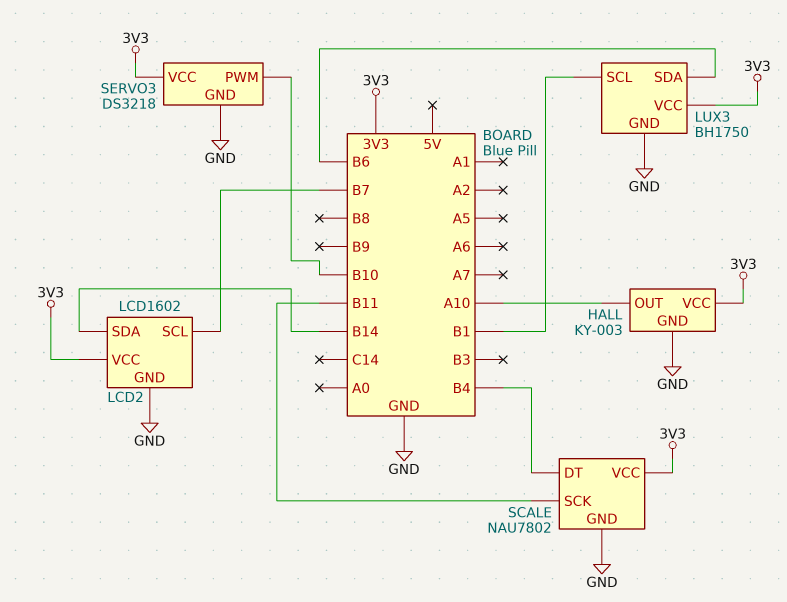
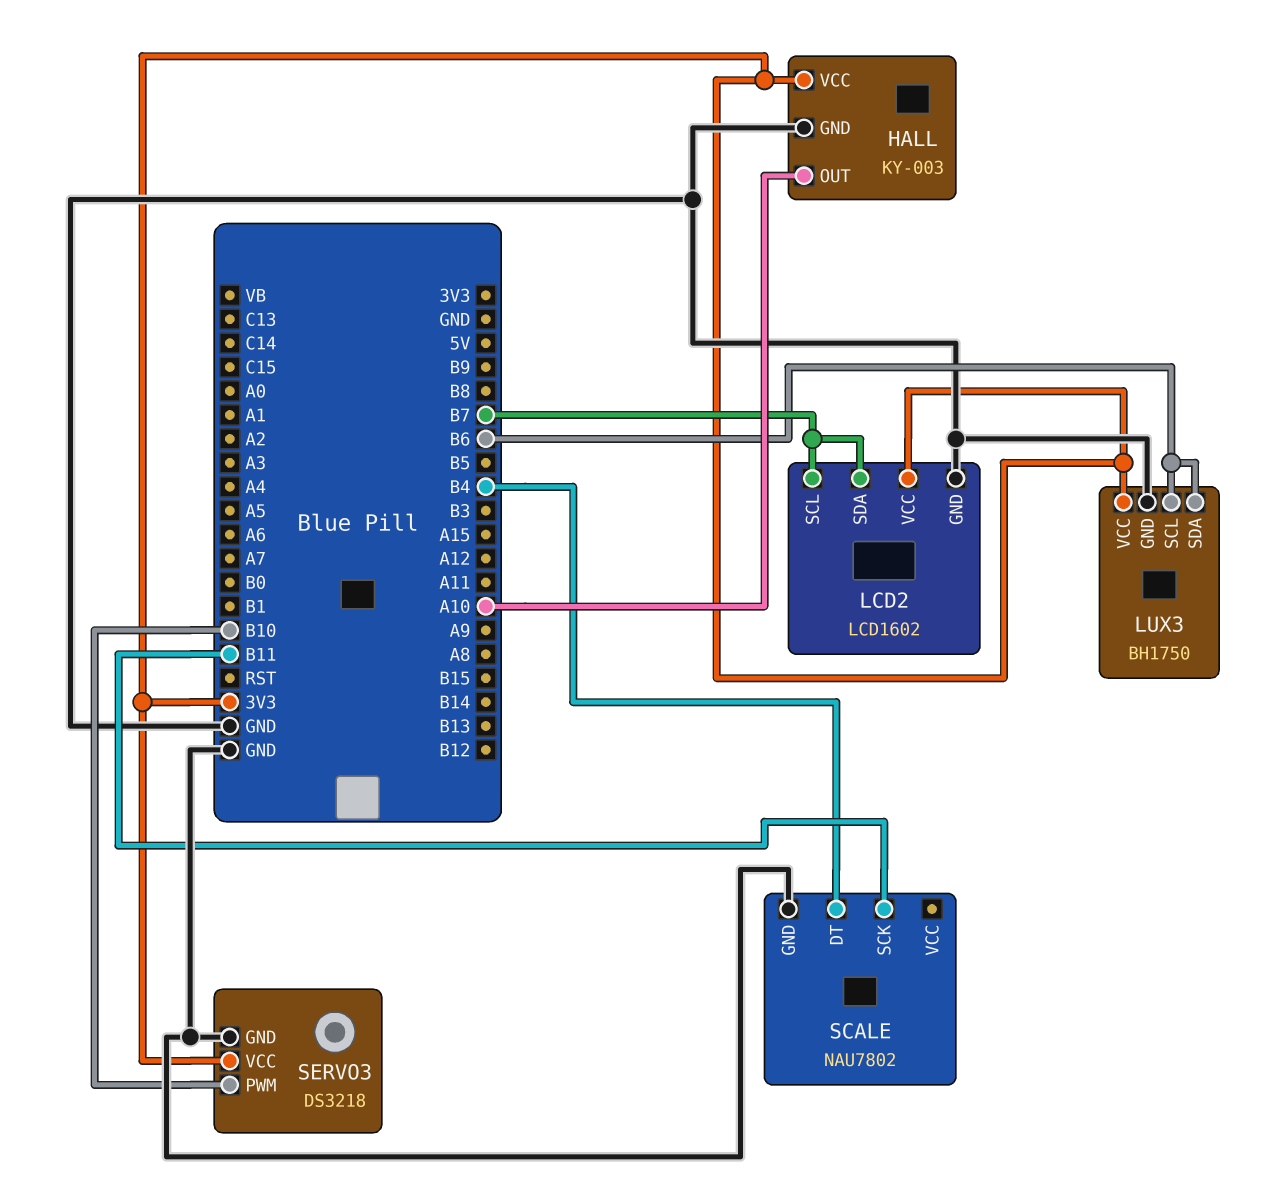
LCD2 pin SDA: B14 -> B7
LUX3 pin SCL: B1 -> B6
SCALE pin VCC: 3V3 -> none

